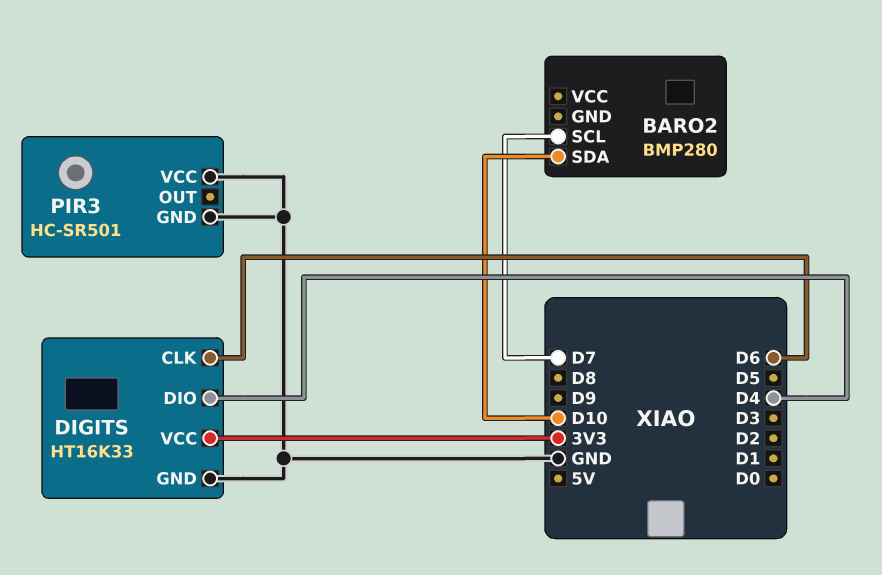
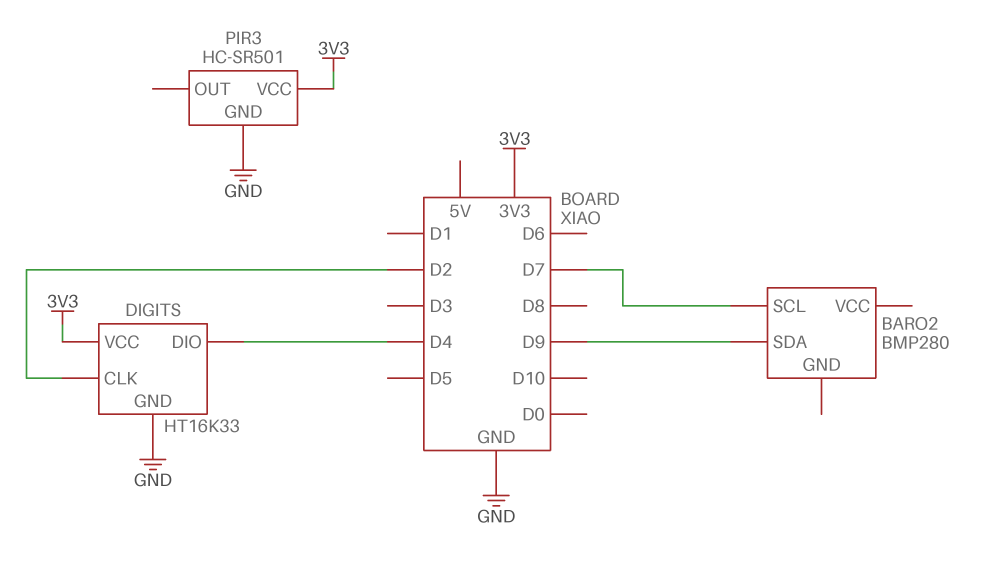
BARO2 pin SDA: D10 -> D9
DIGITS pin CLK: D6 -> D2
PIR3 pin VCC: GND -> 3V3

